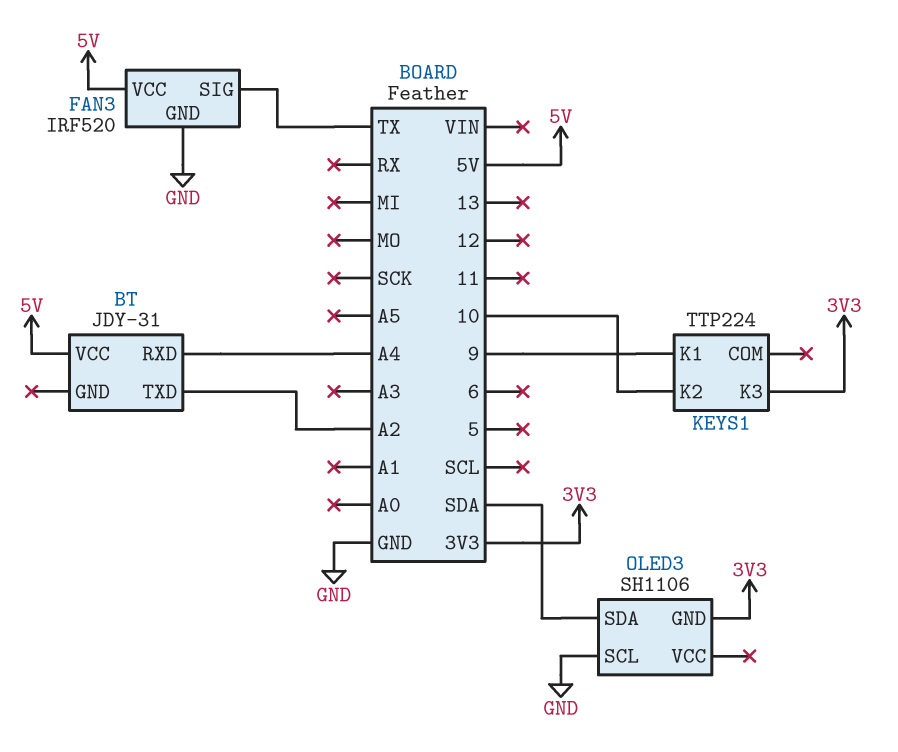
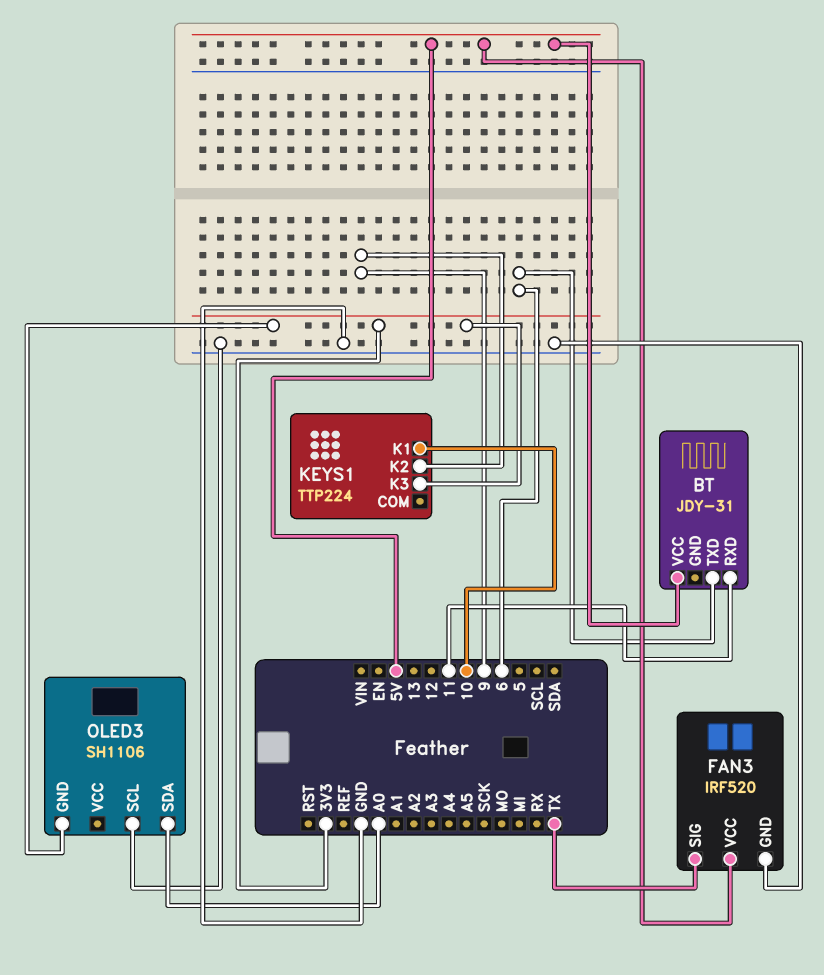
BT pin RXD: A4 -> 11
BT pin TXD: A2 -> 6
KEYS1 pin K1: 9 -> 10
KEYS1 pin K2: 10 -> 9
OLED3 pin SDA: SDA -> A0

